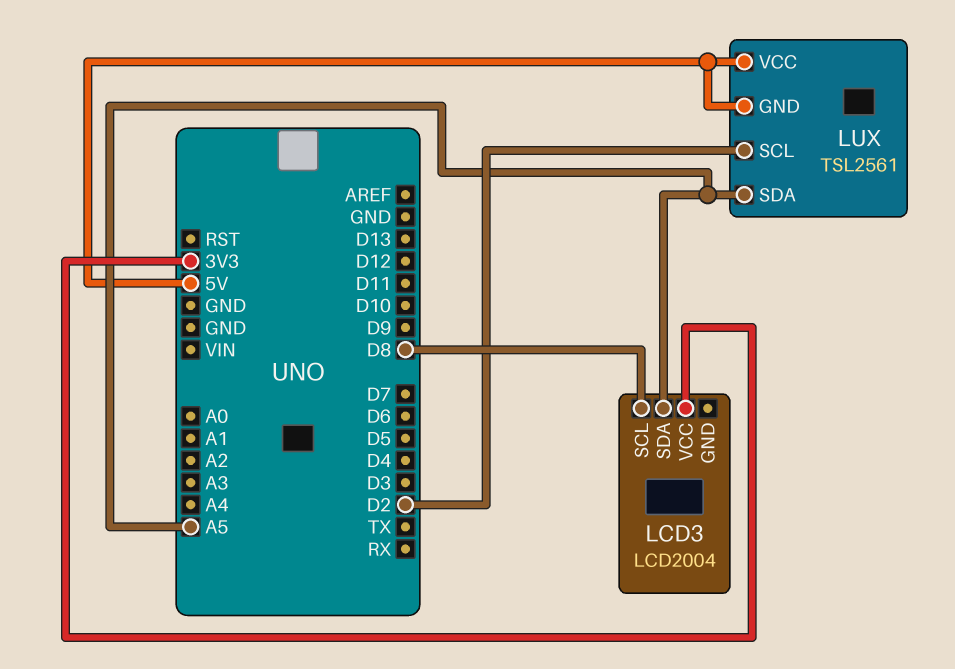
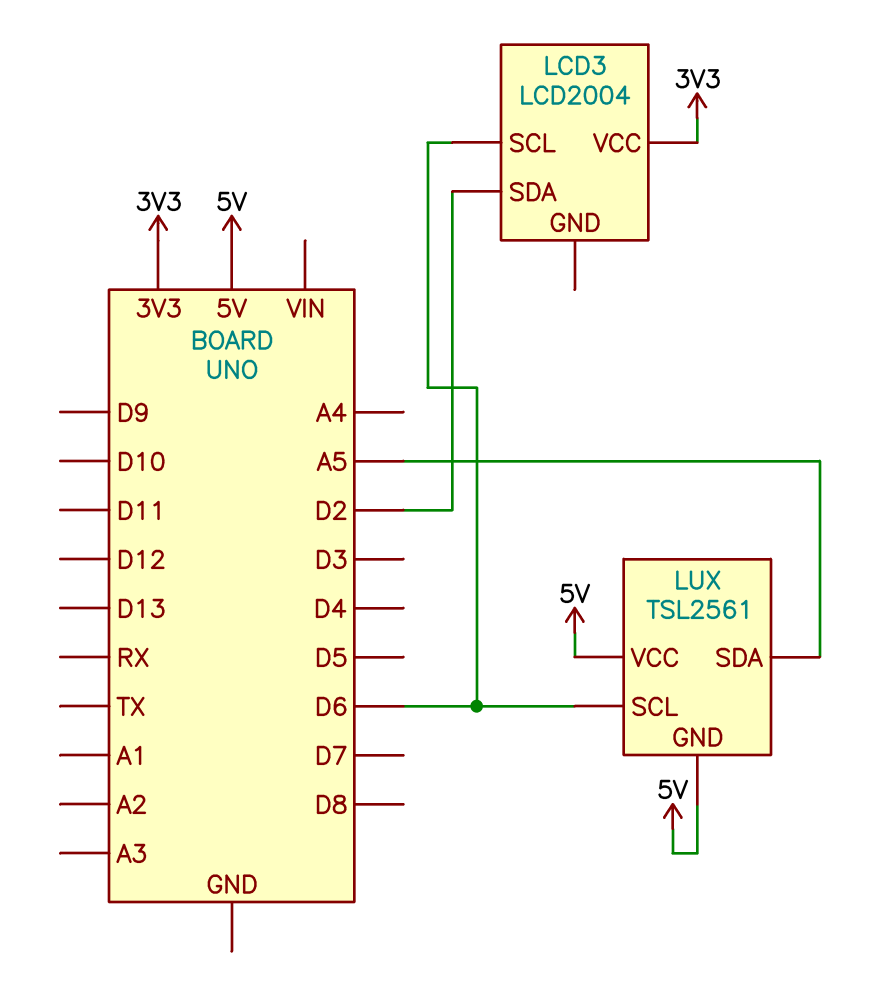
LCD3 pin SCL: D8 -> D6
LCD3 pin SDA: A5 -> D2
LUX pin SCL: D2 -> D6

